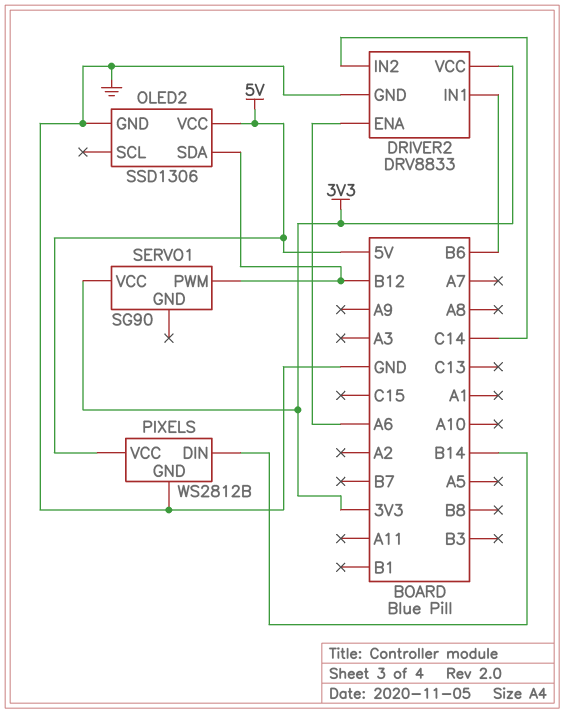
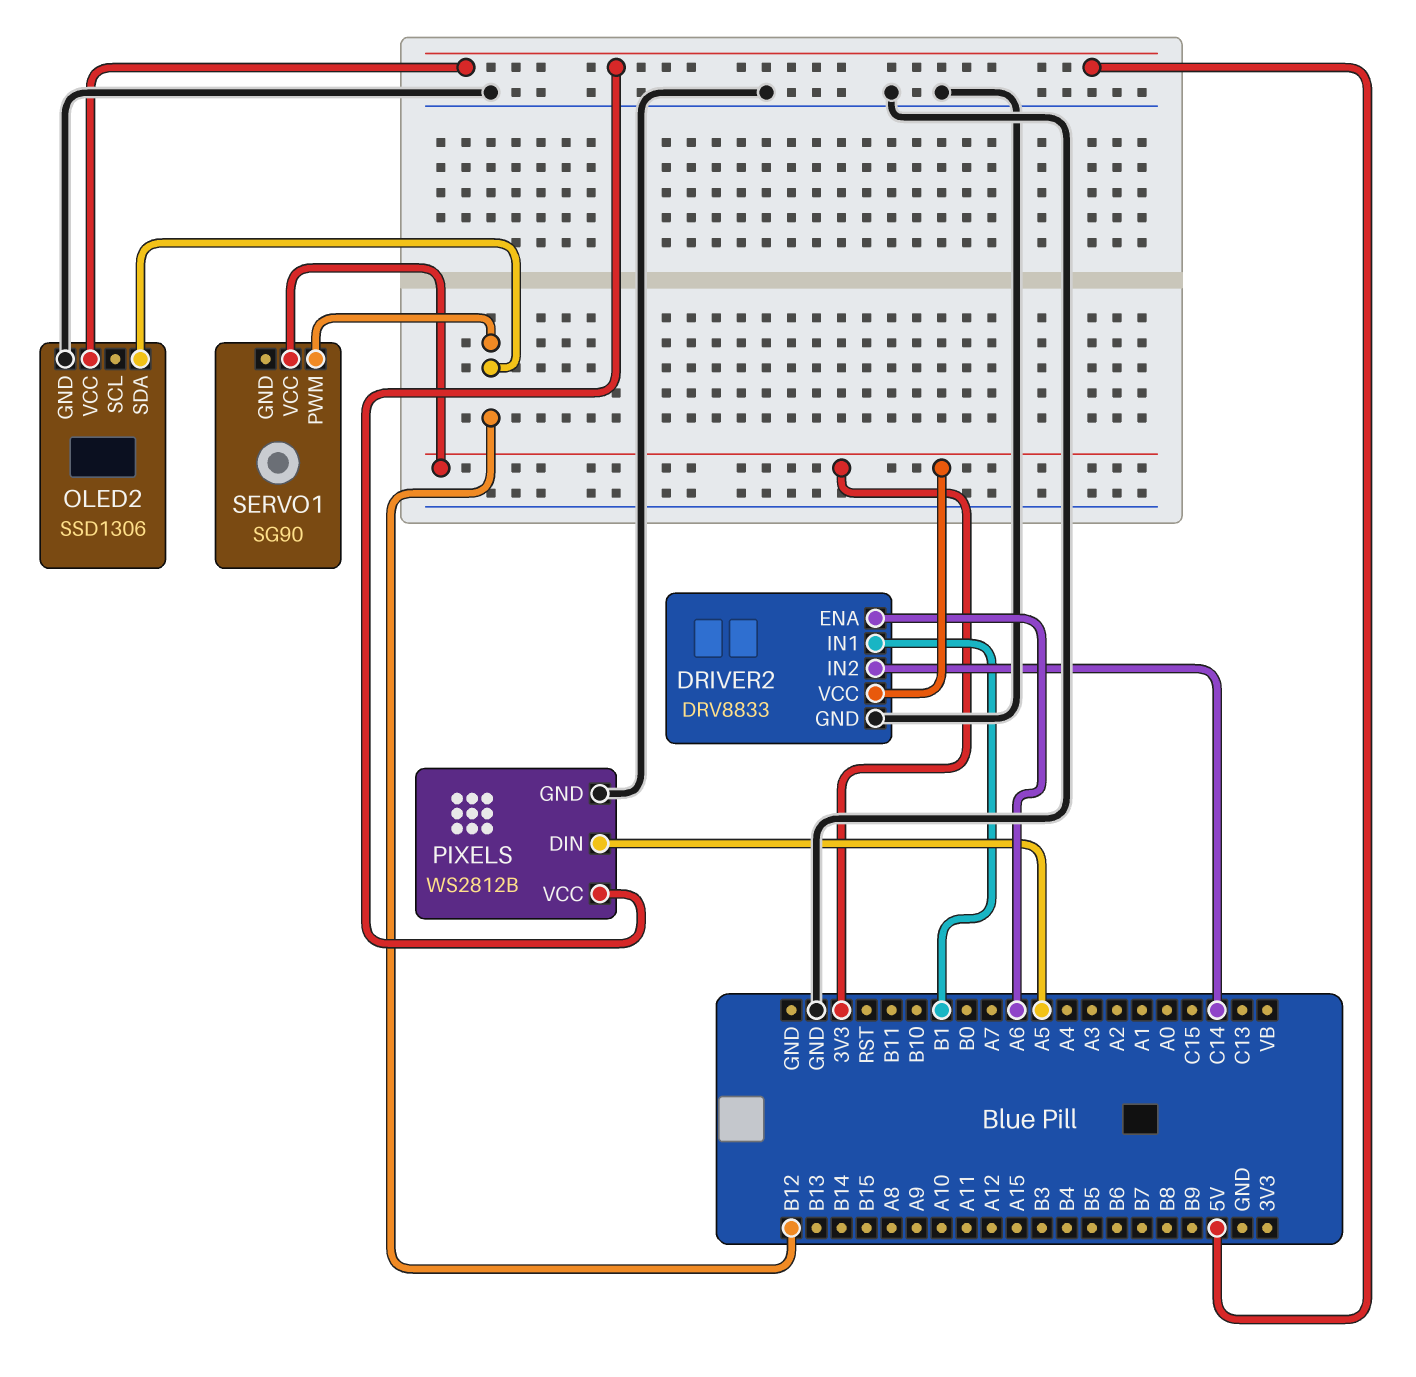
DRIVER2 pin IN1: B6 -> B1
PIXELS pin DIN: B14 -> A5

